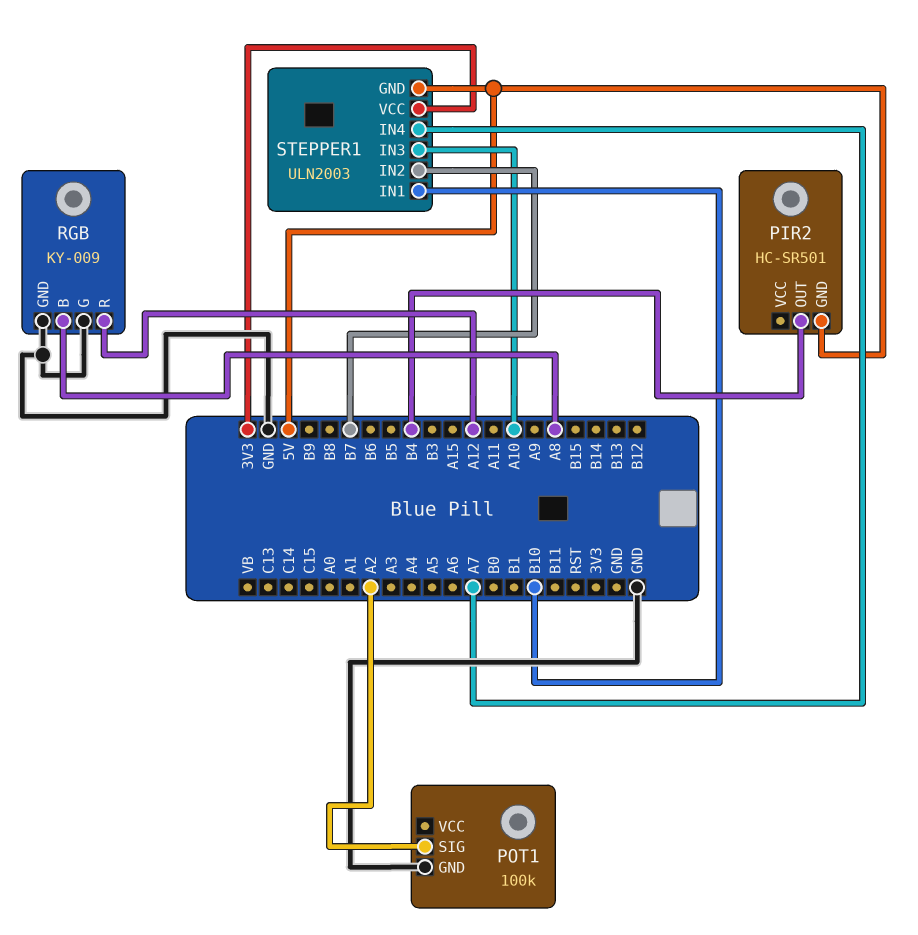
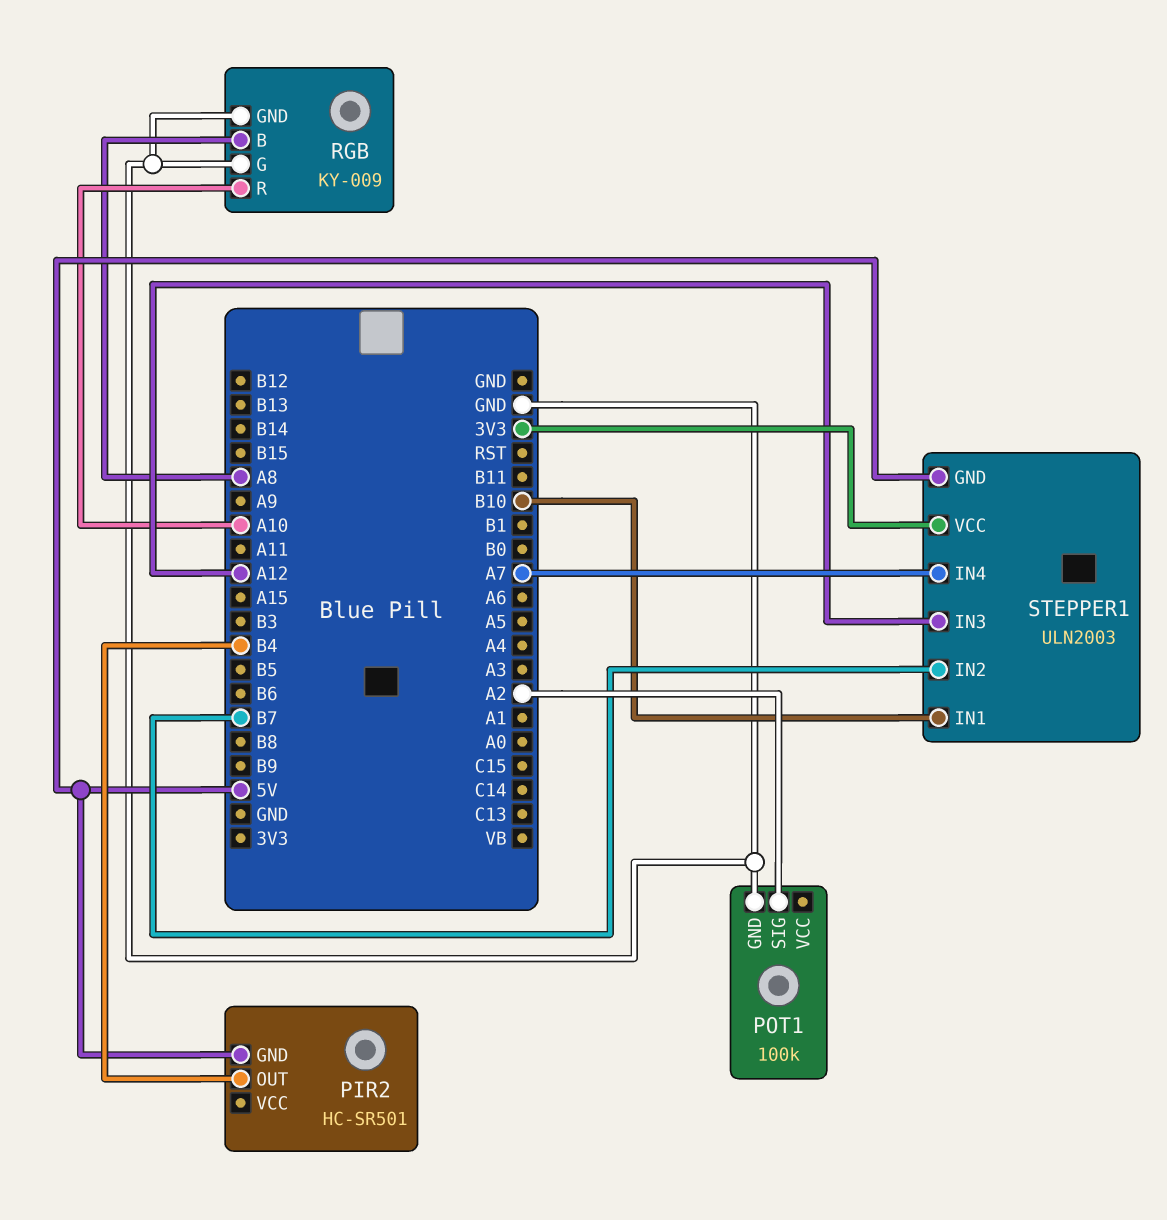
RGB pin R: A12 -> A10
STEPPER1 pin IN3: A10 -> A12

